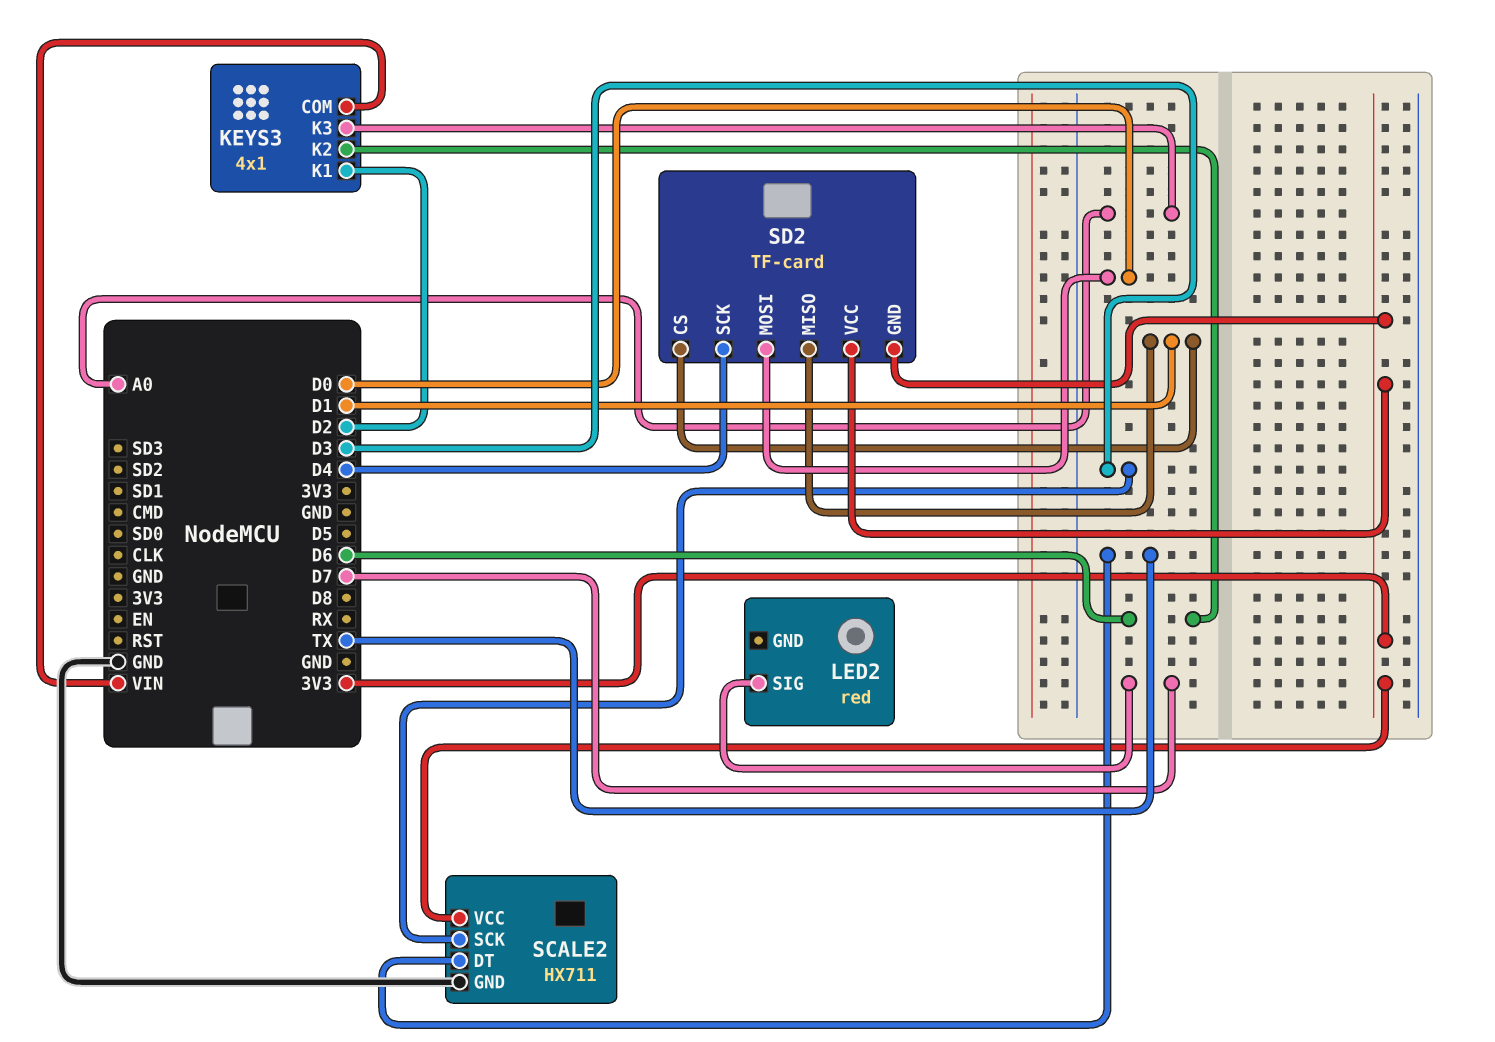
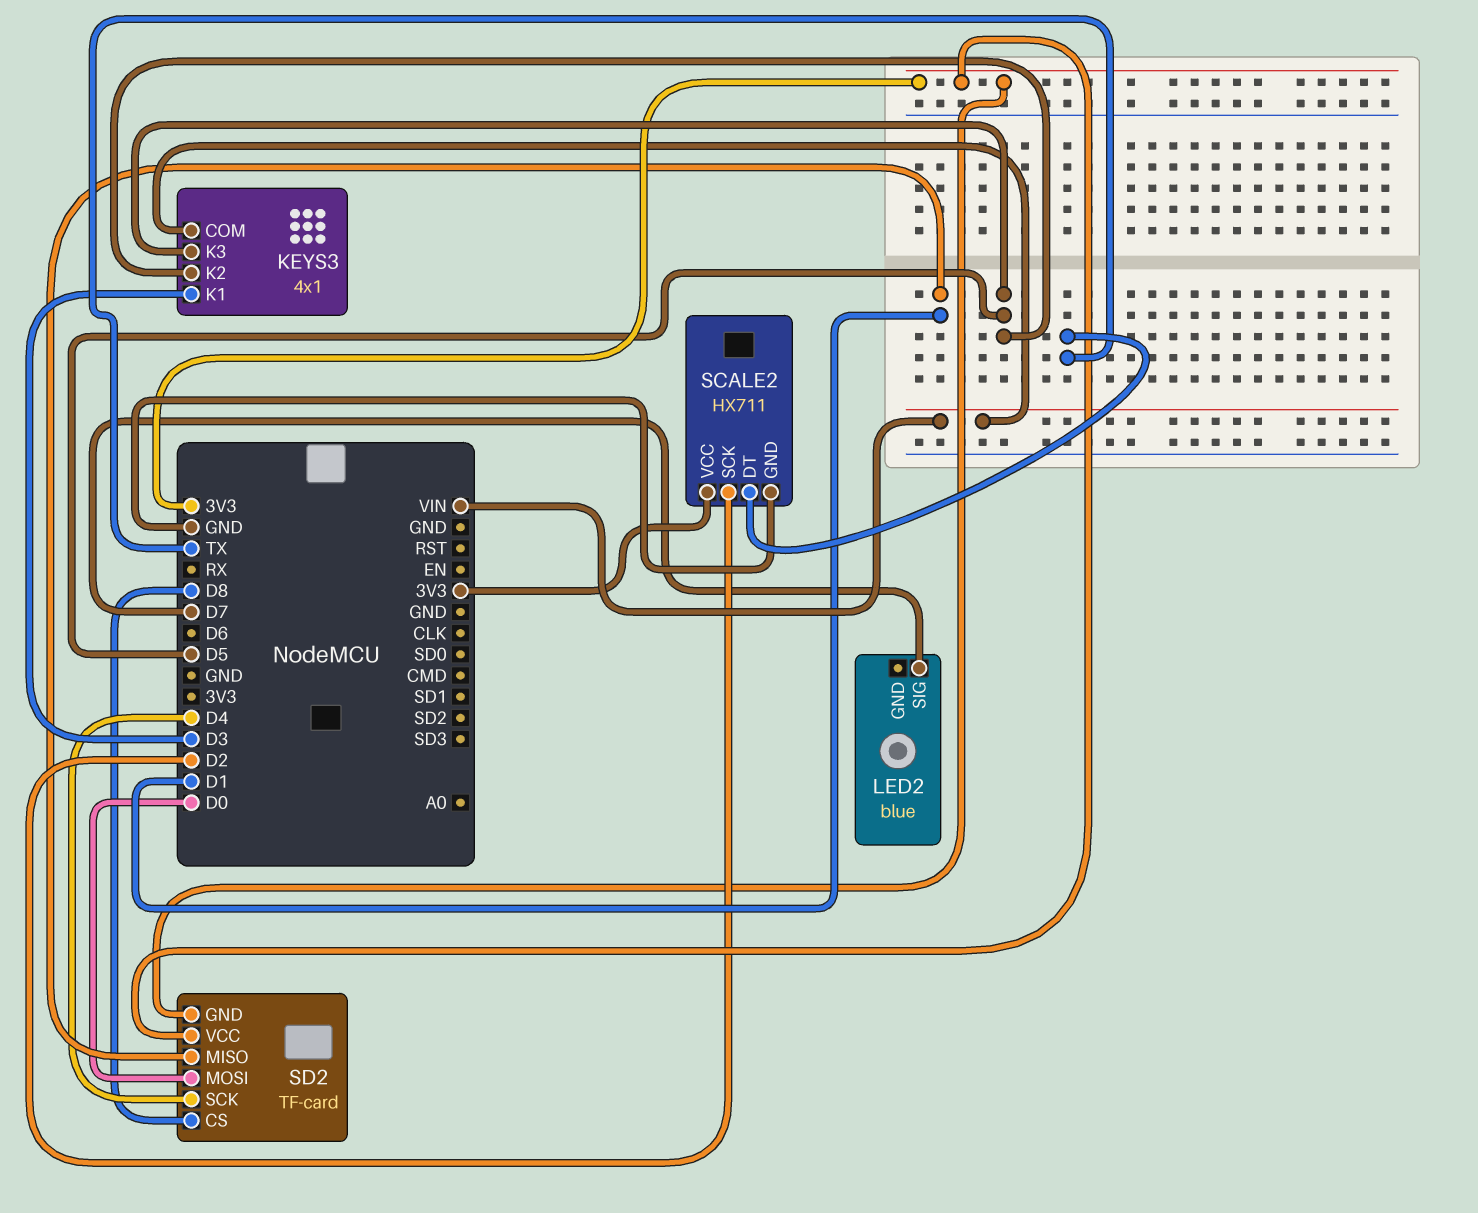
KEYS3 pin K1: D2 -> D3
KEYS3 pin K2: D6 -> D5
KEYS3 pin K3: A0 -> D5
LED2: red -> blue
SCALE2 pin SCK: D3 -> D2
SD2 pin CS: D1 -> D8

